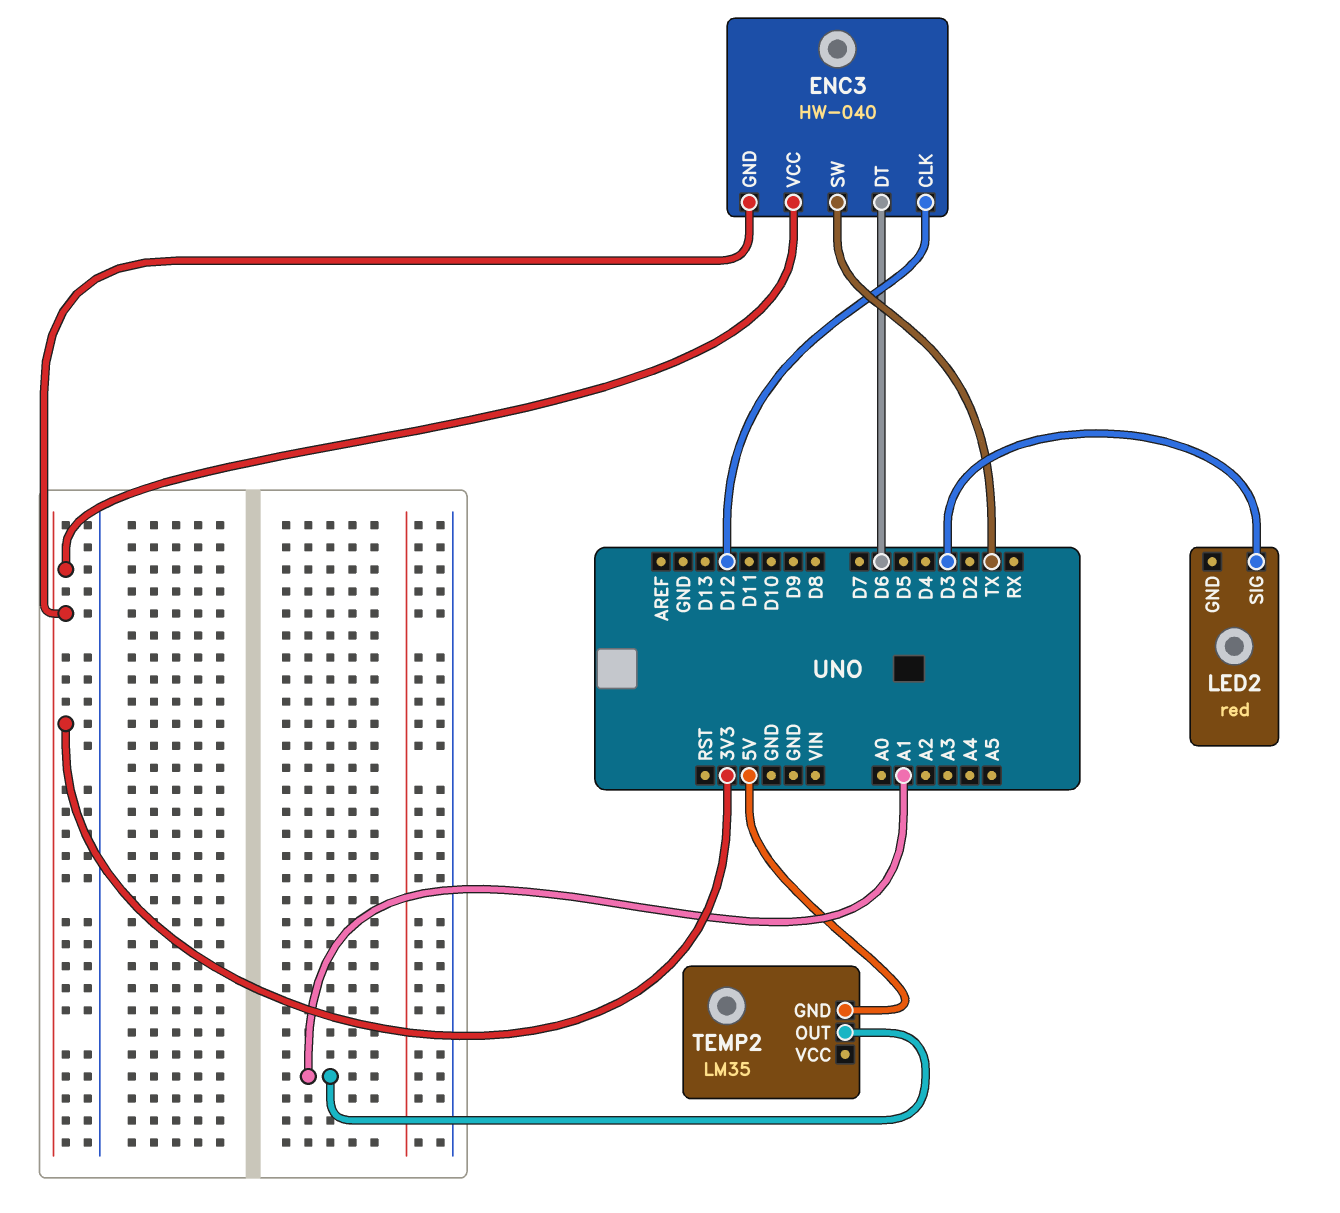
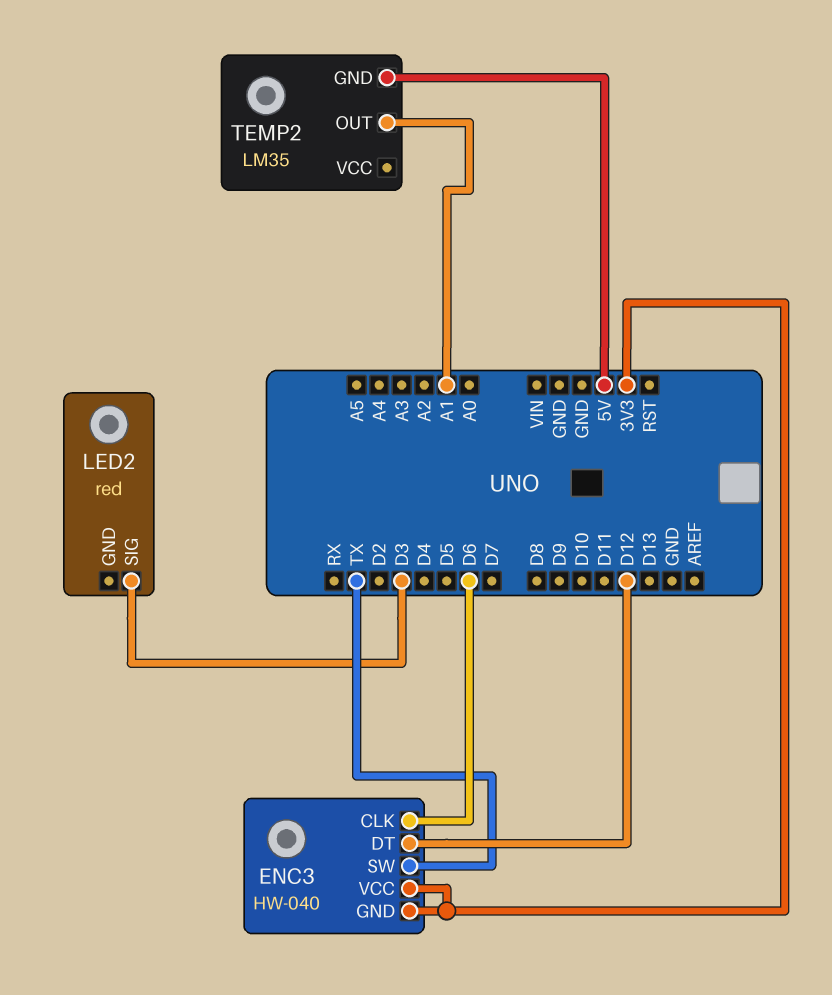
ENC3 pin CLK: D12 -> D6
ENC3 pin DT: D6 -> D12

